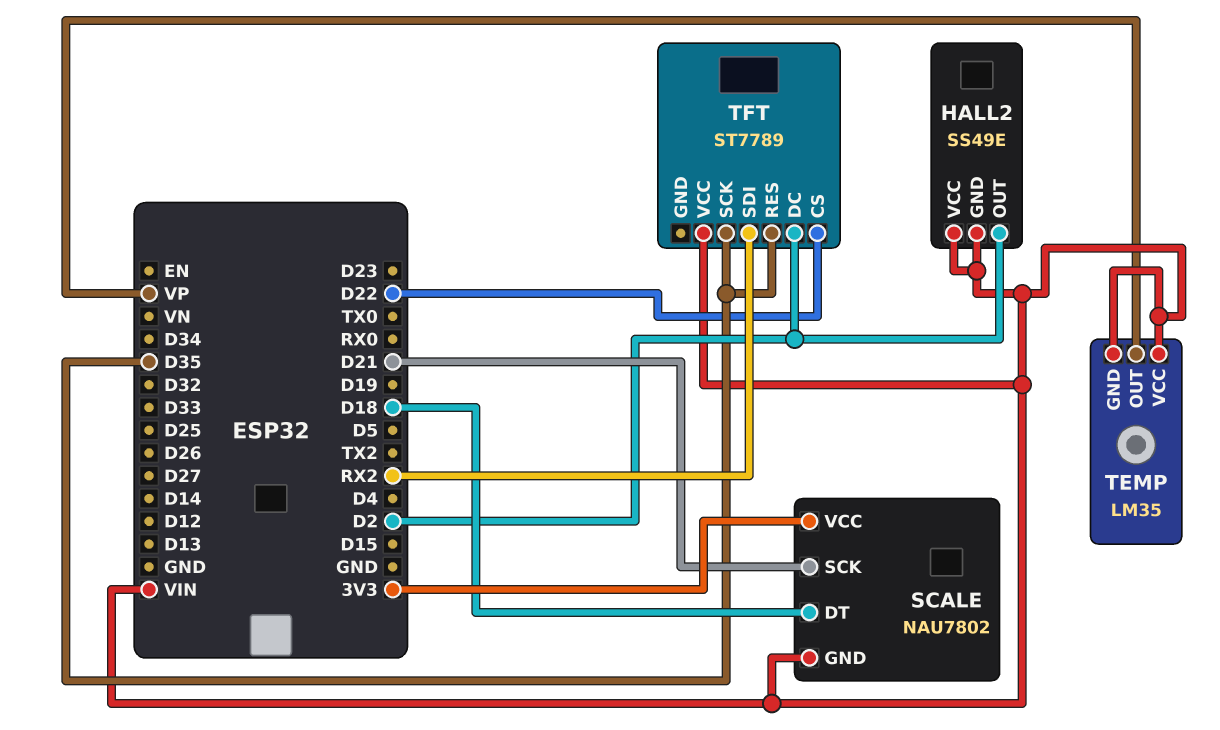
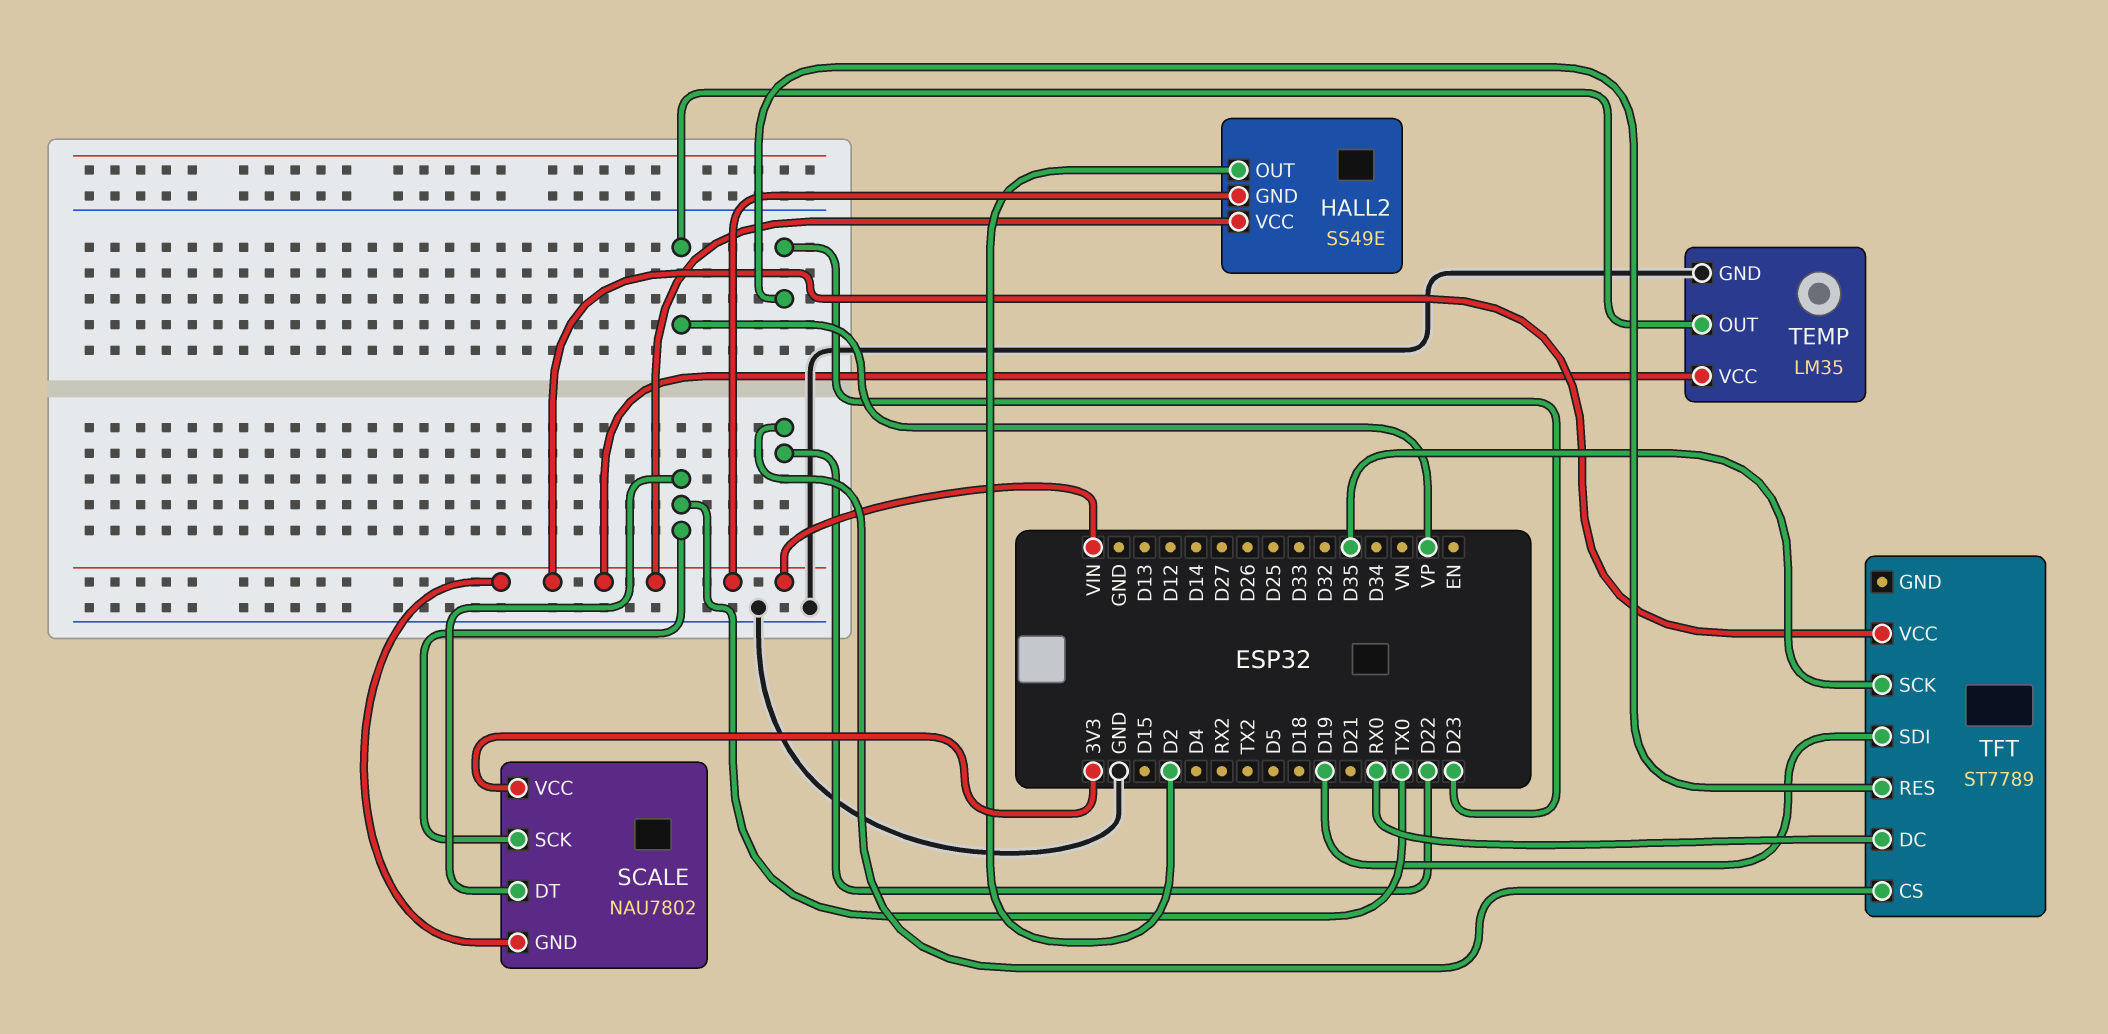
SCALE pin DT: D18 -> TX0
SCALE pin SCK: D21 -> TX0
TEMP pin GND: VIN -> GND
TFT pin DC: D2 -> RX0
TFT pin RES: D35 -> D23
TFT pin SDI: RX2 -> D19

